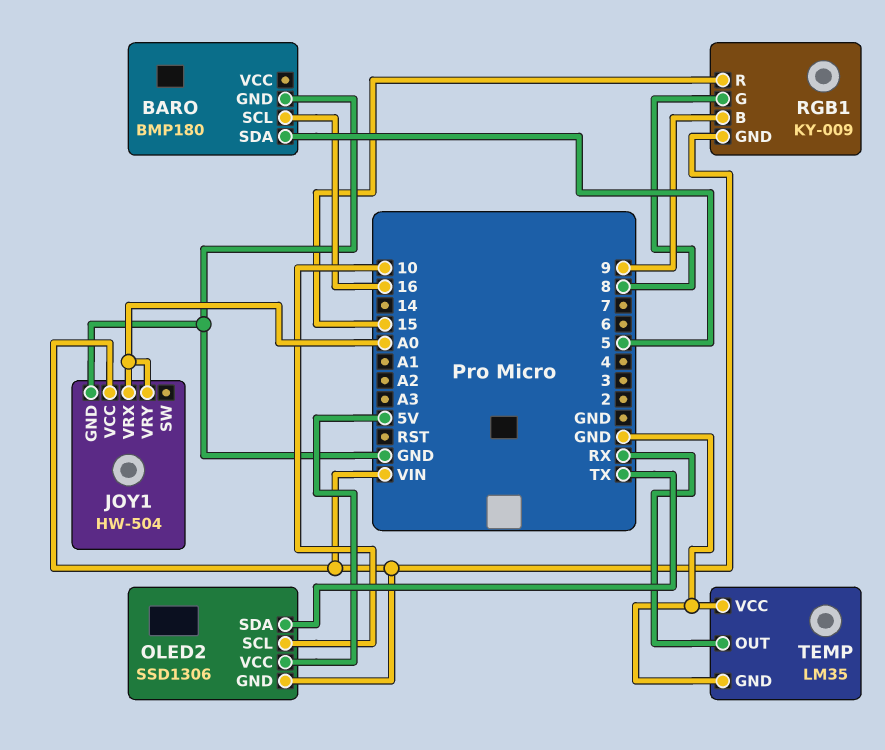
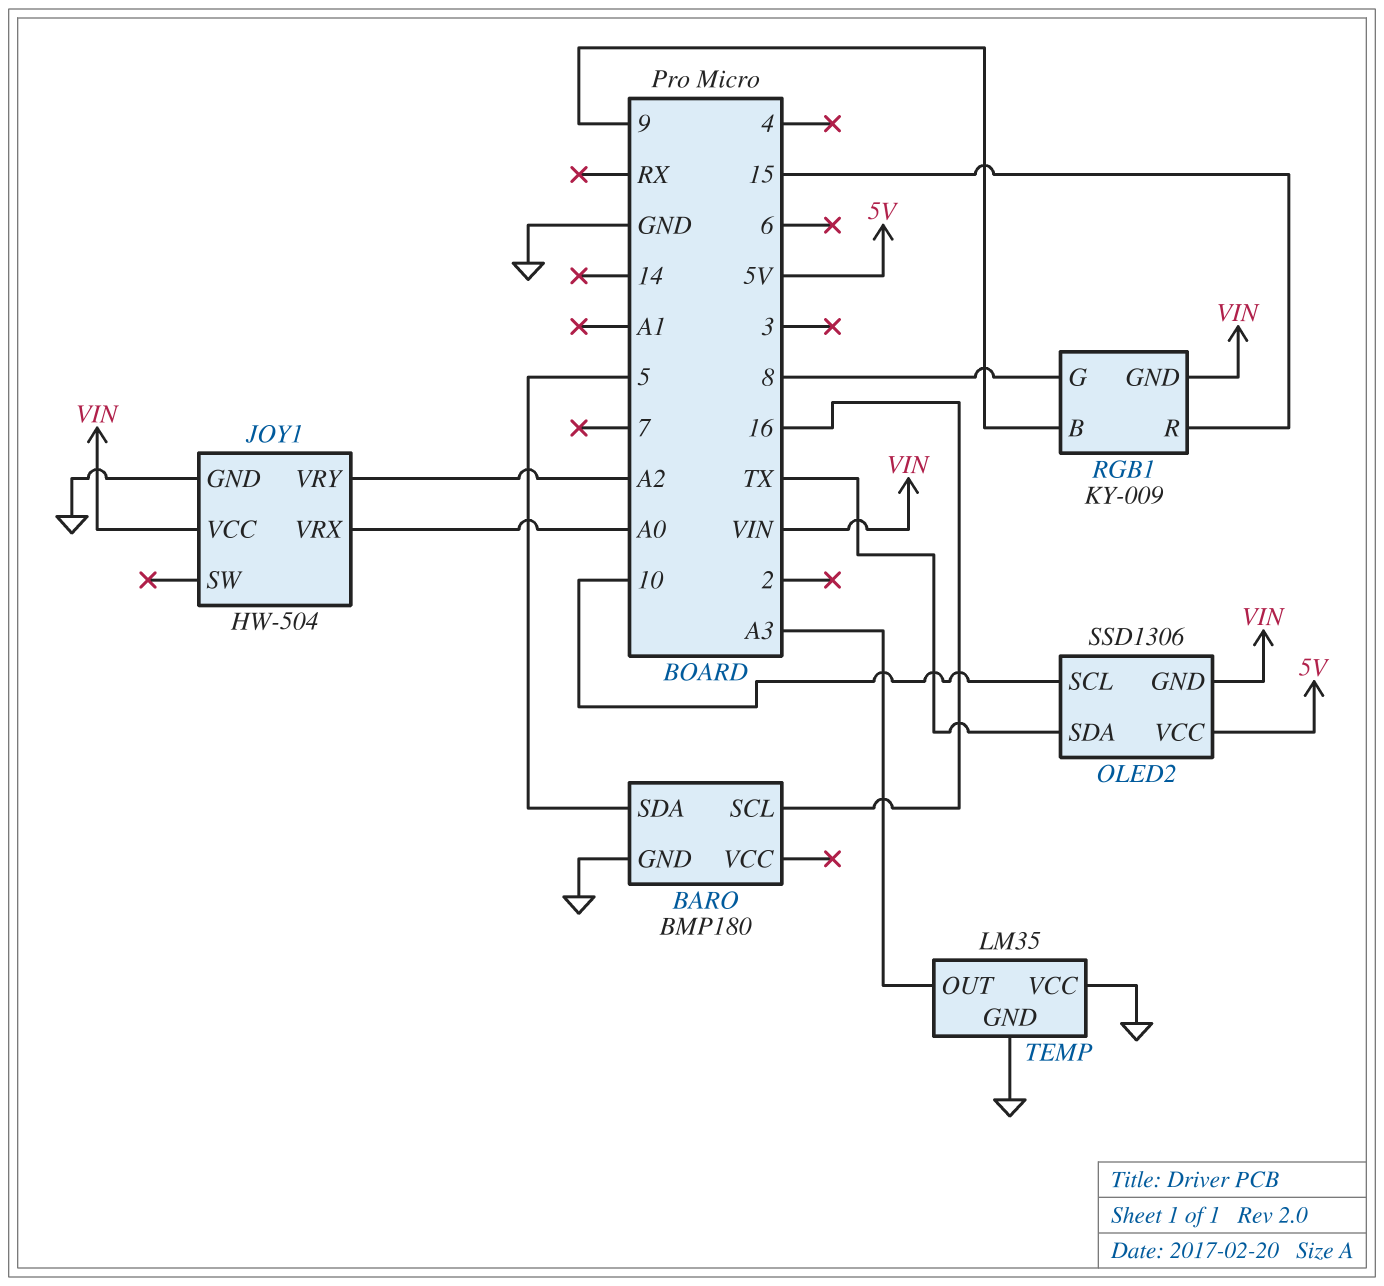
JOY1 pin VRY: A0 -> A2
TEMP pin OUT: RX -> A3

